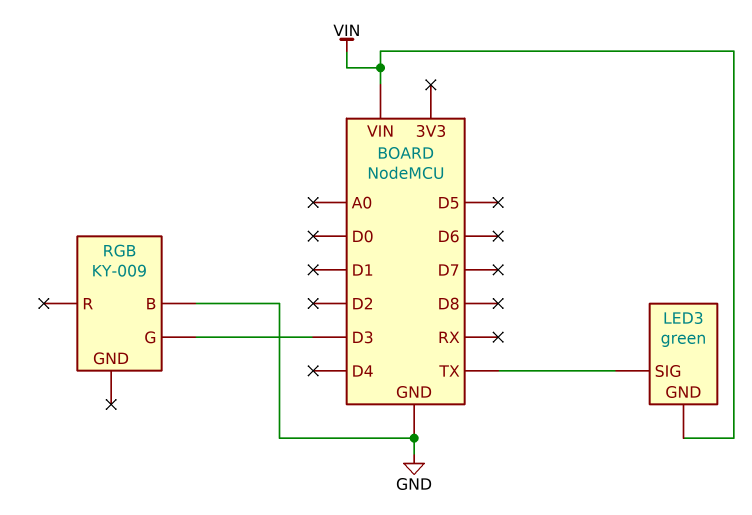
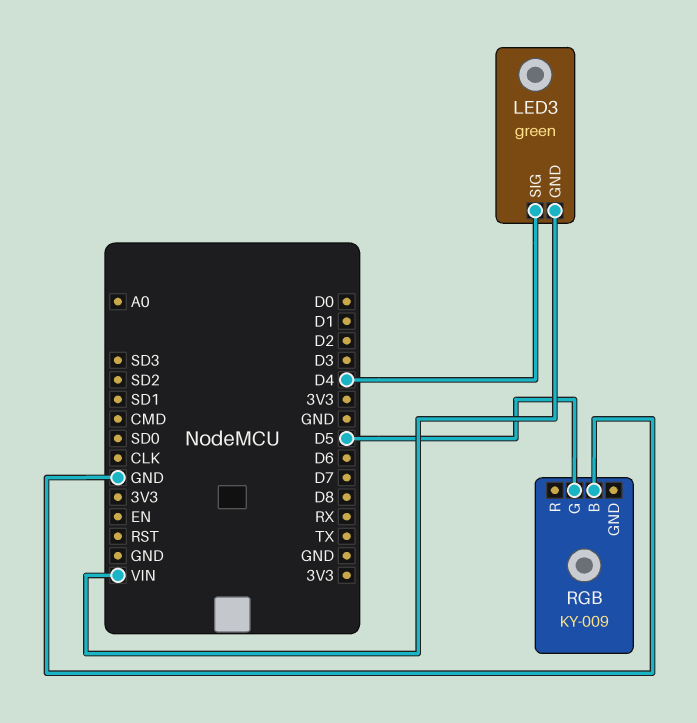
LED3 pin SIG: TX -> D4
RGB pin G: D3 -> D5

